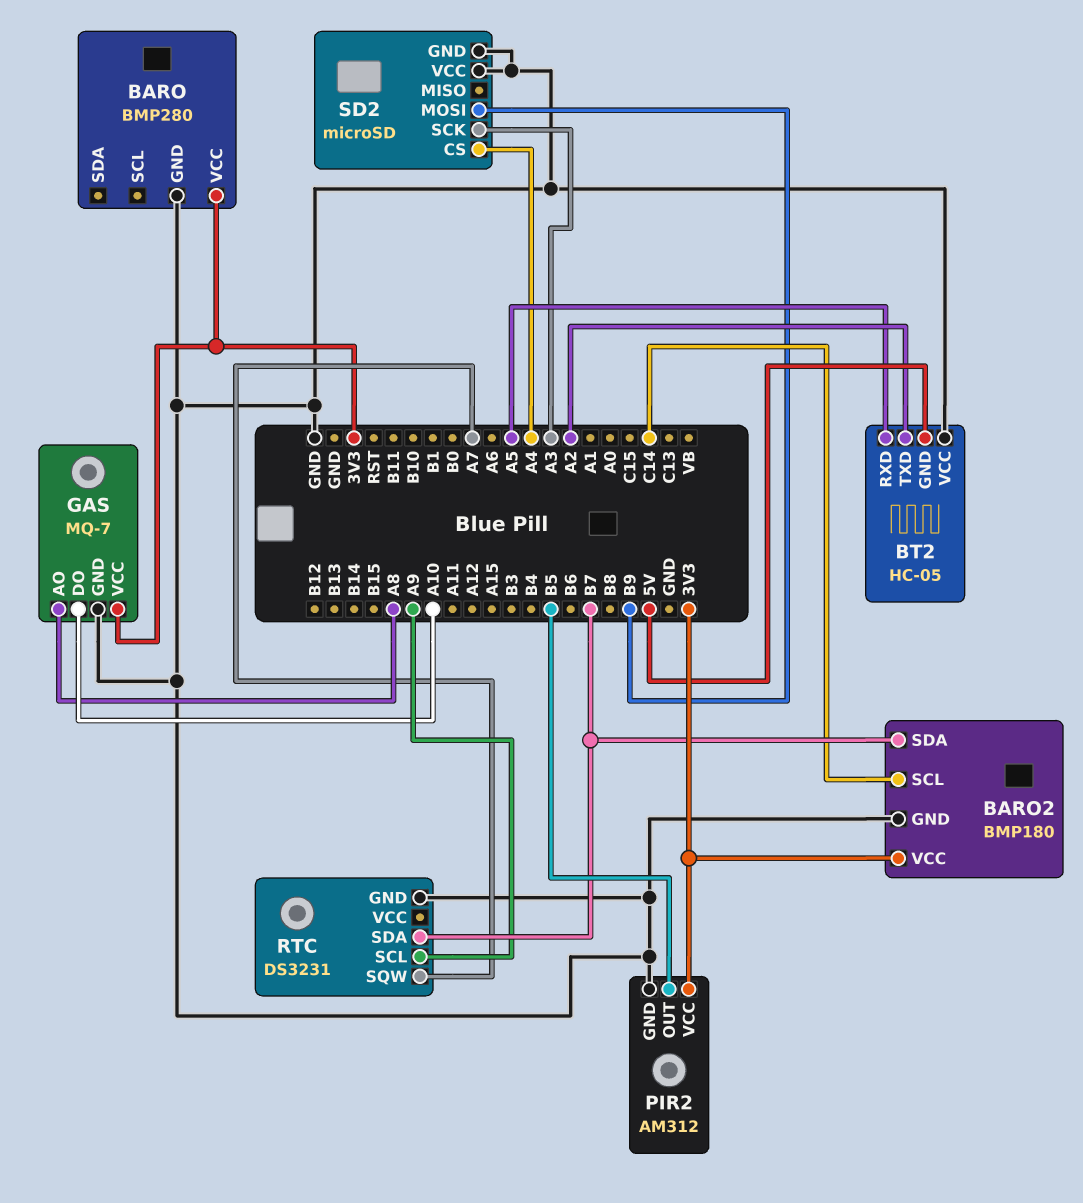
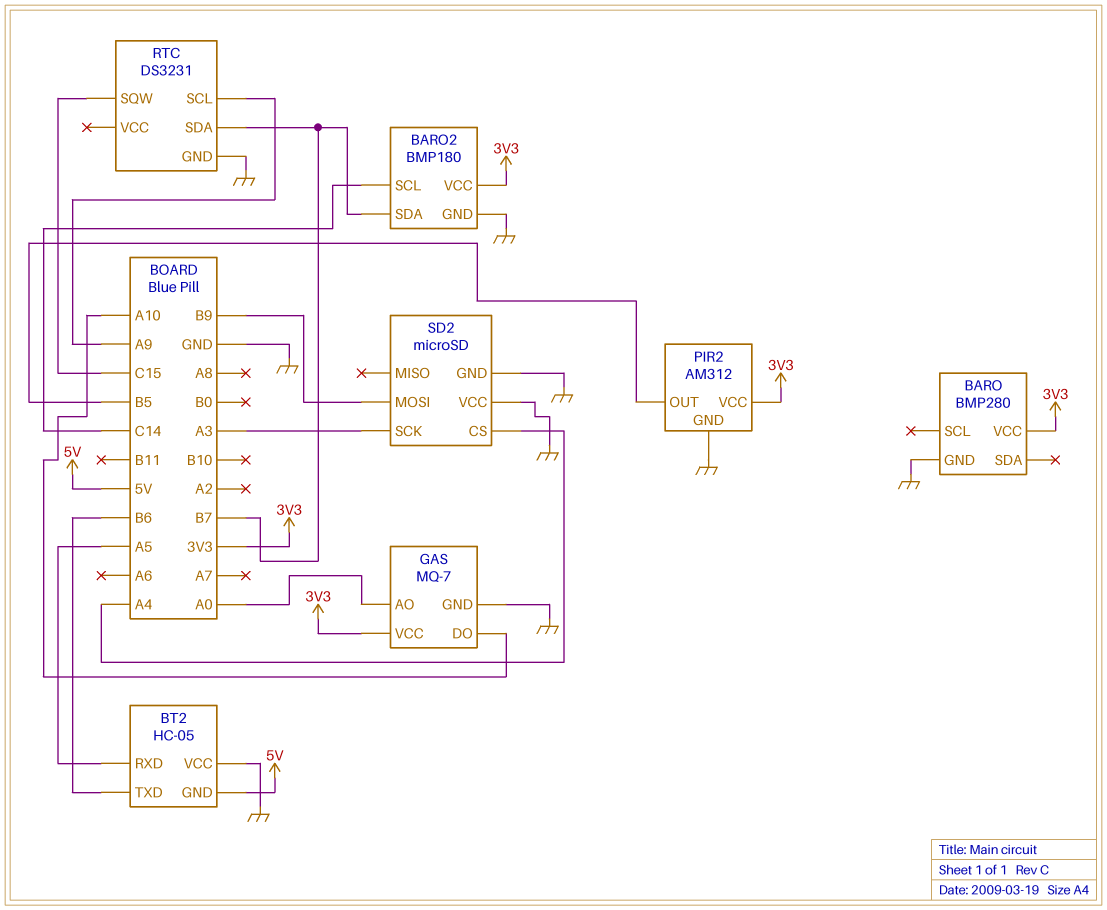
BT2 pin TXD: A2 -> B6
GAS pin AO: A8 -> A0
RTC pin SQW: A7 -> C15

